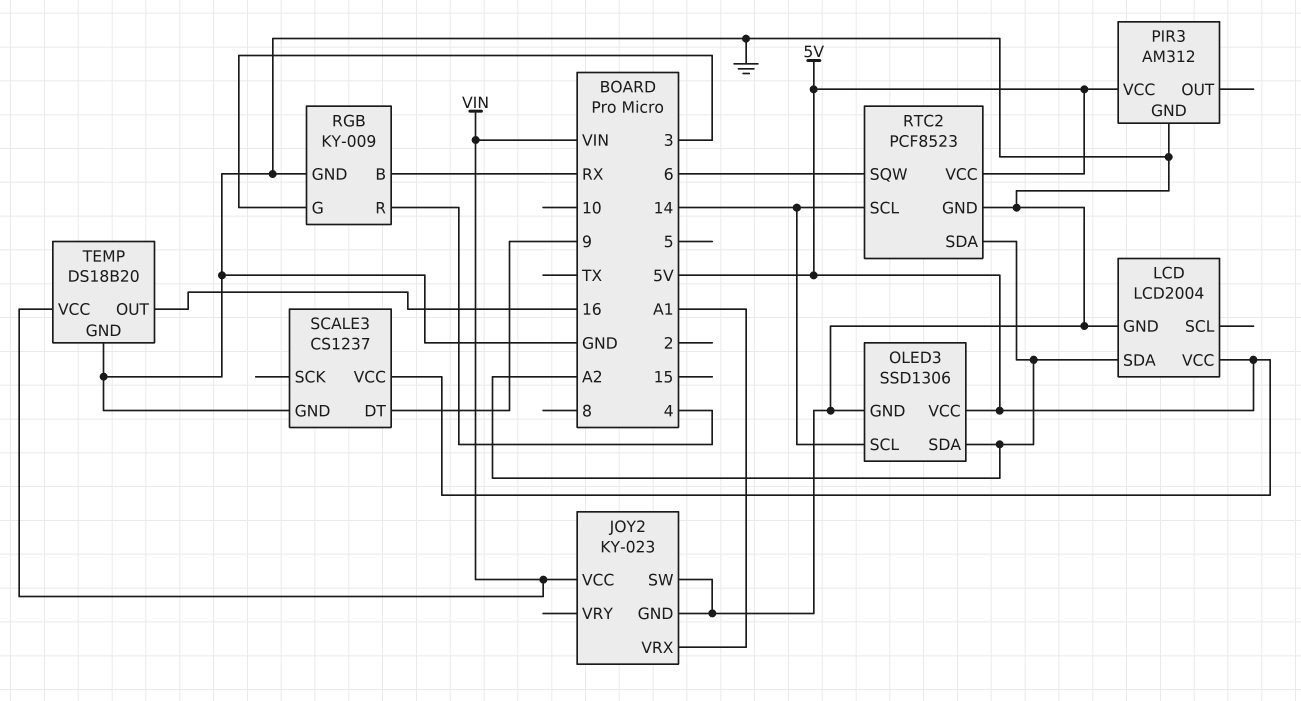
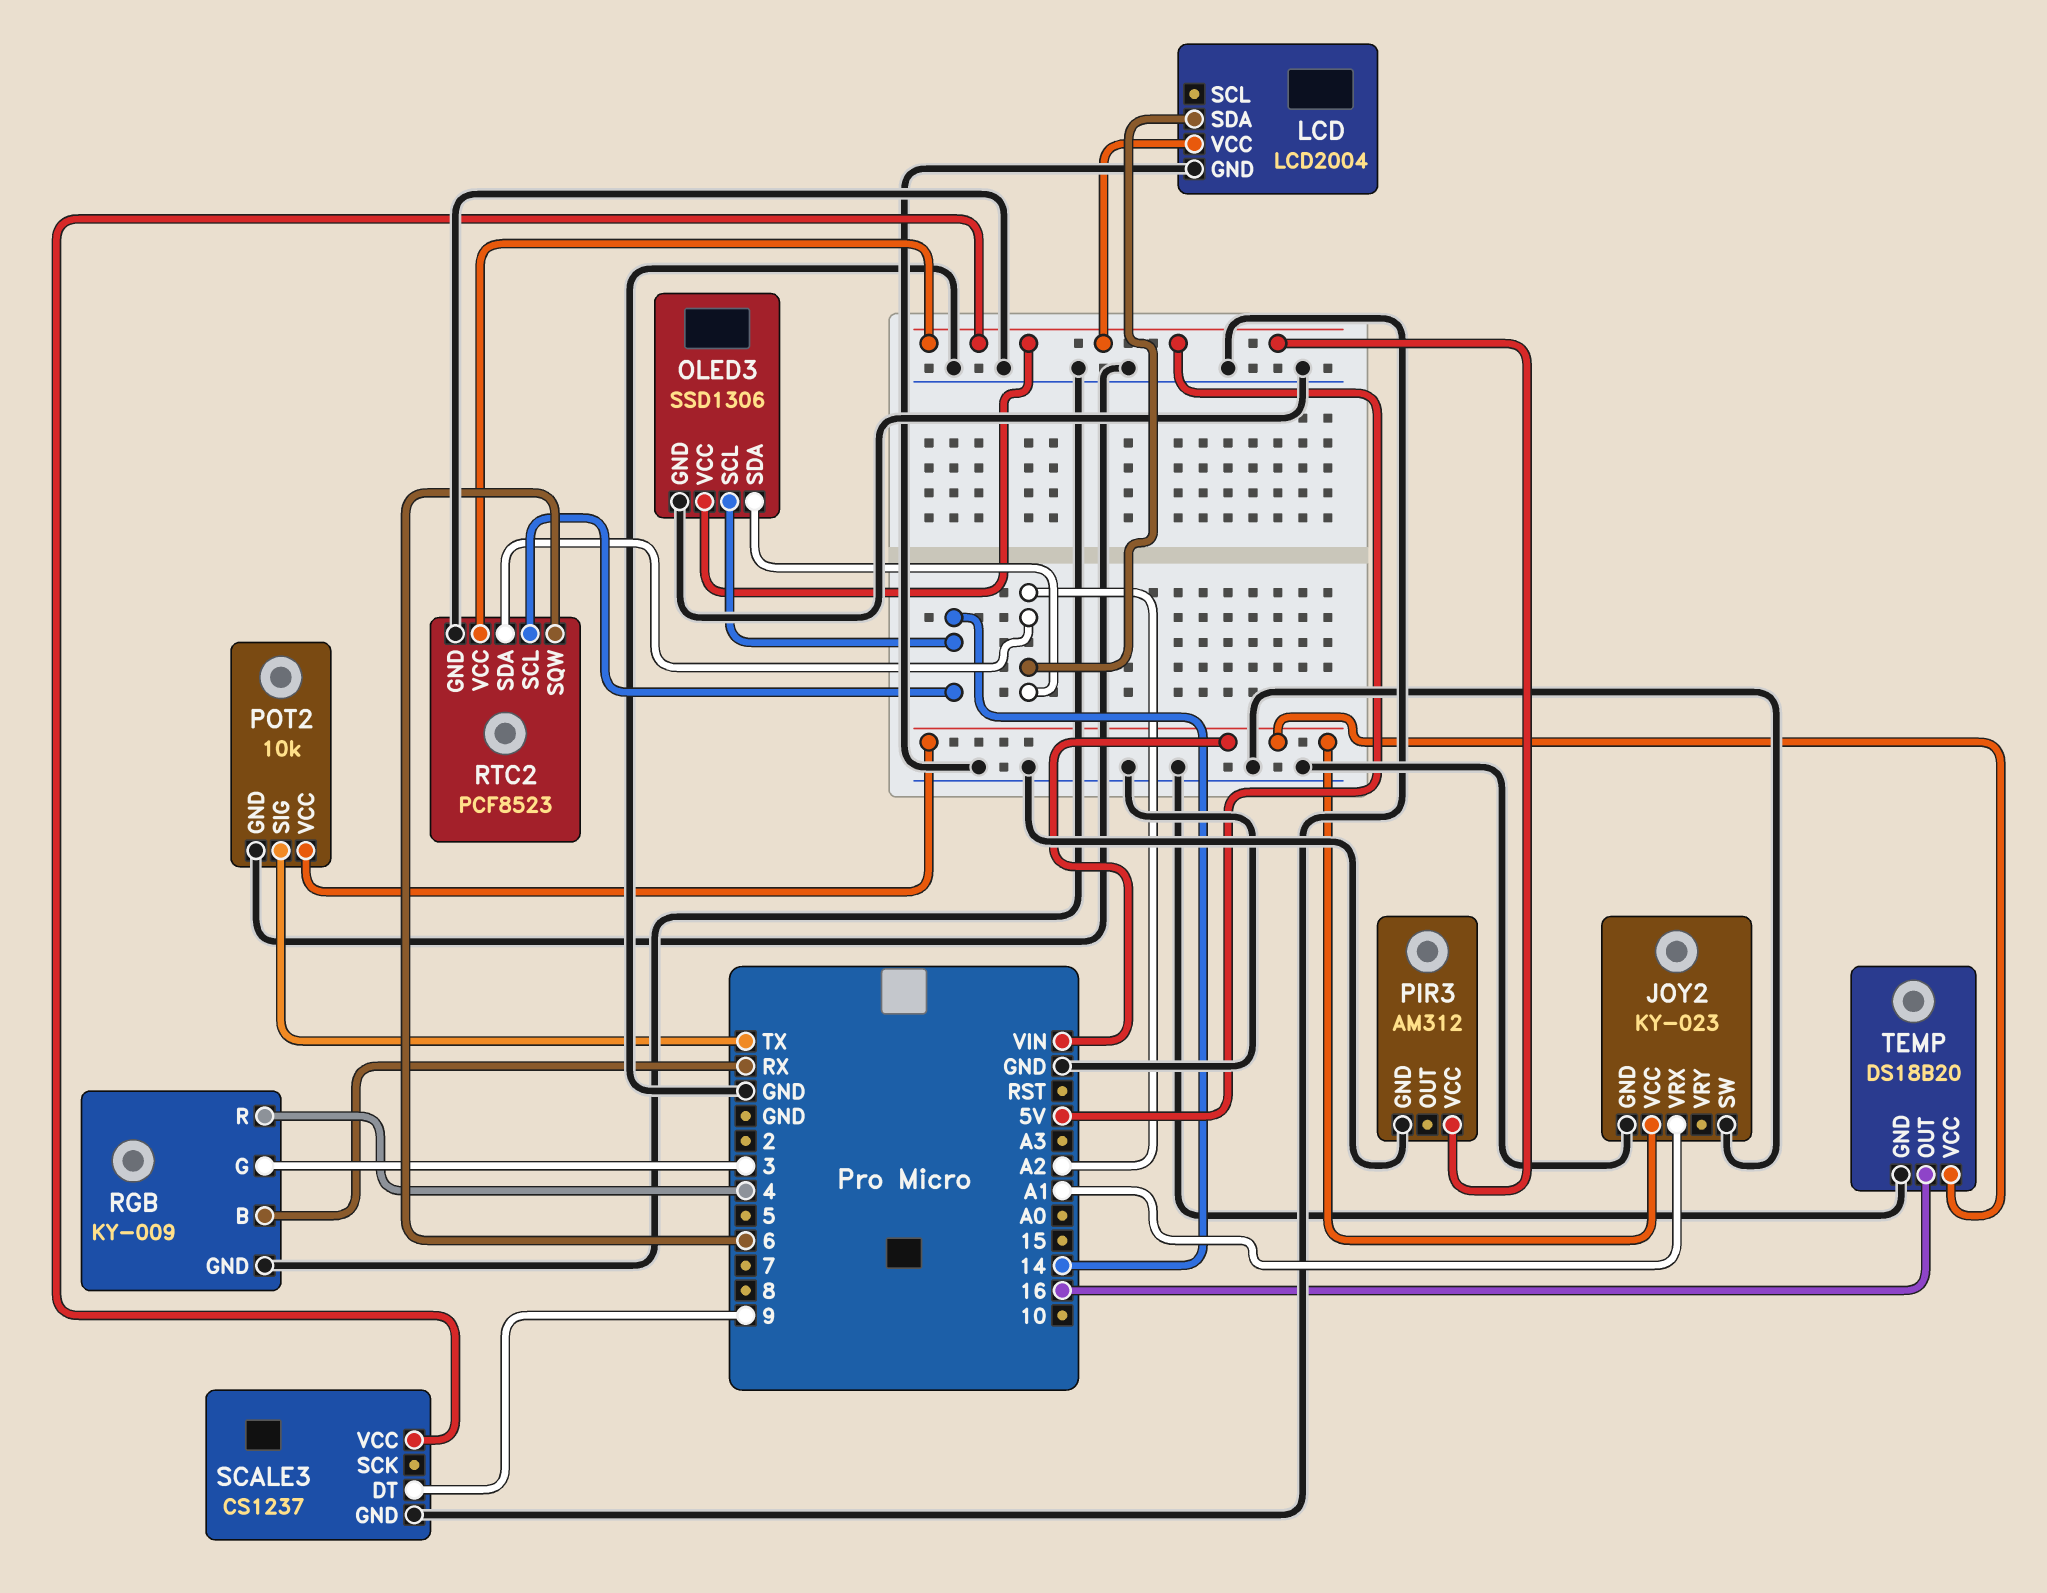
POT2: none -> 10k
POT2 pin GND: none -> GND
POT2 pin SIG: none -> TX
POT2 pin VCC: none -> VIN

